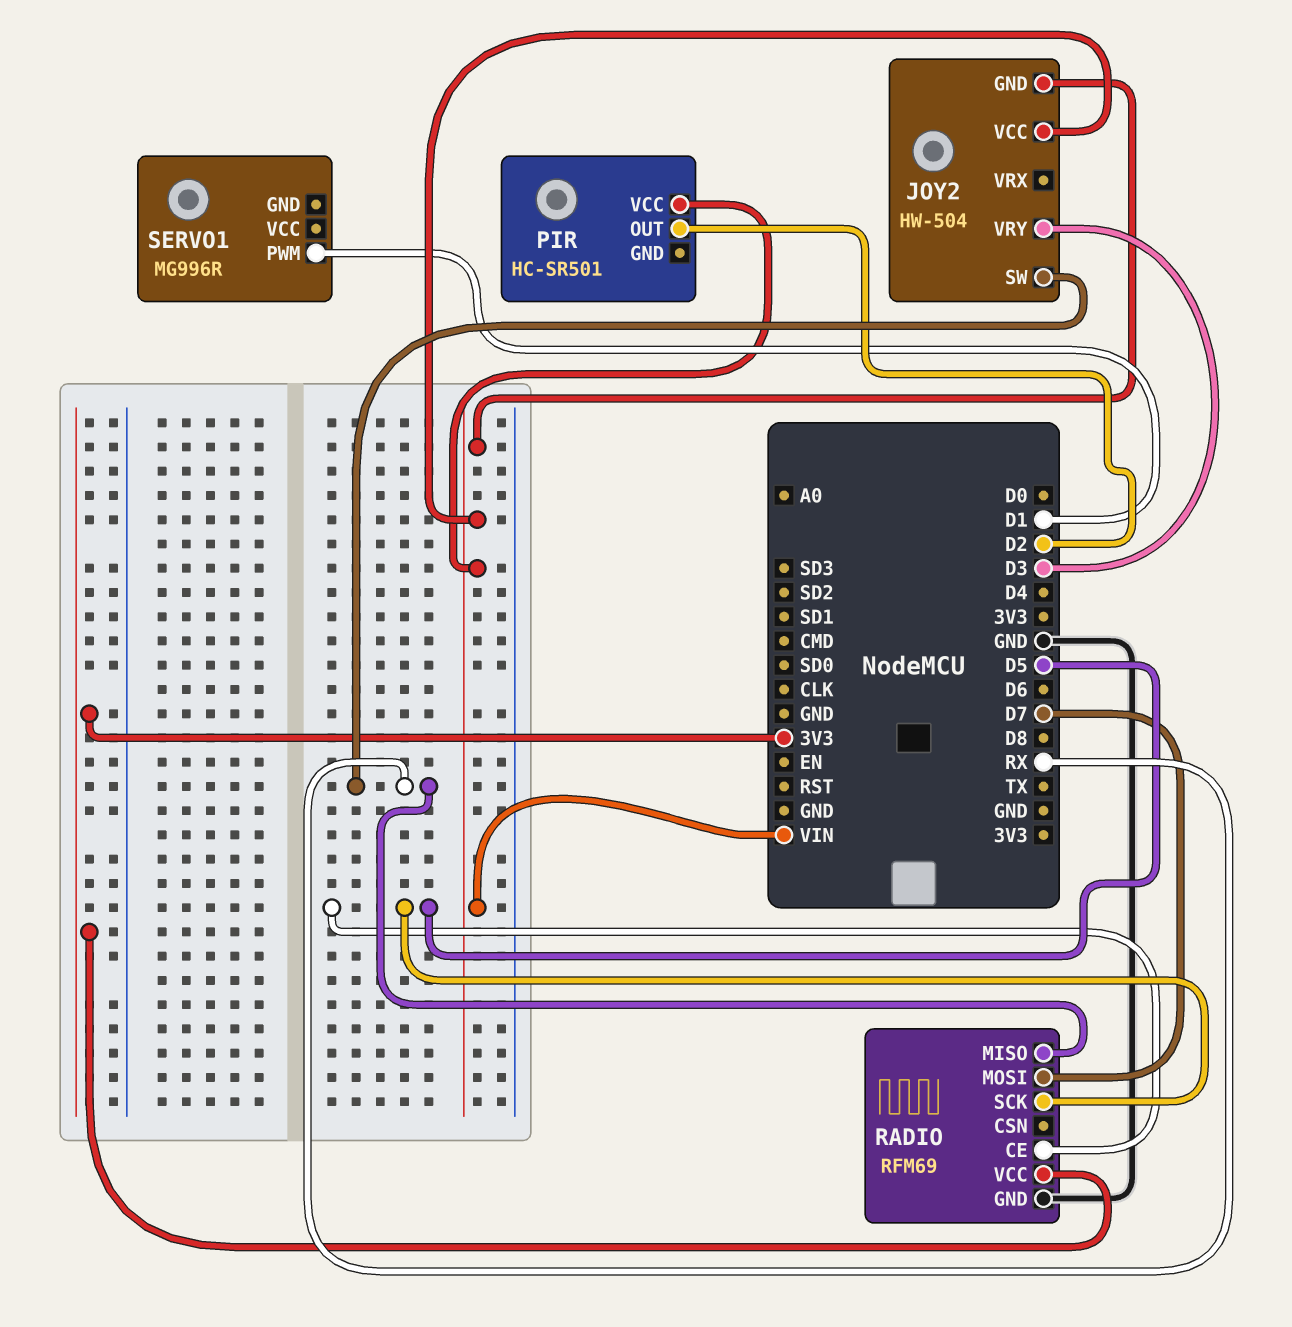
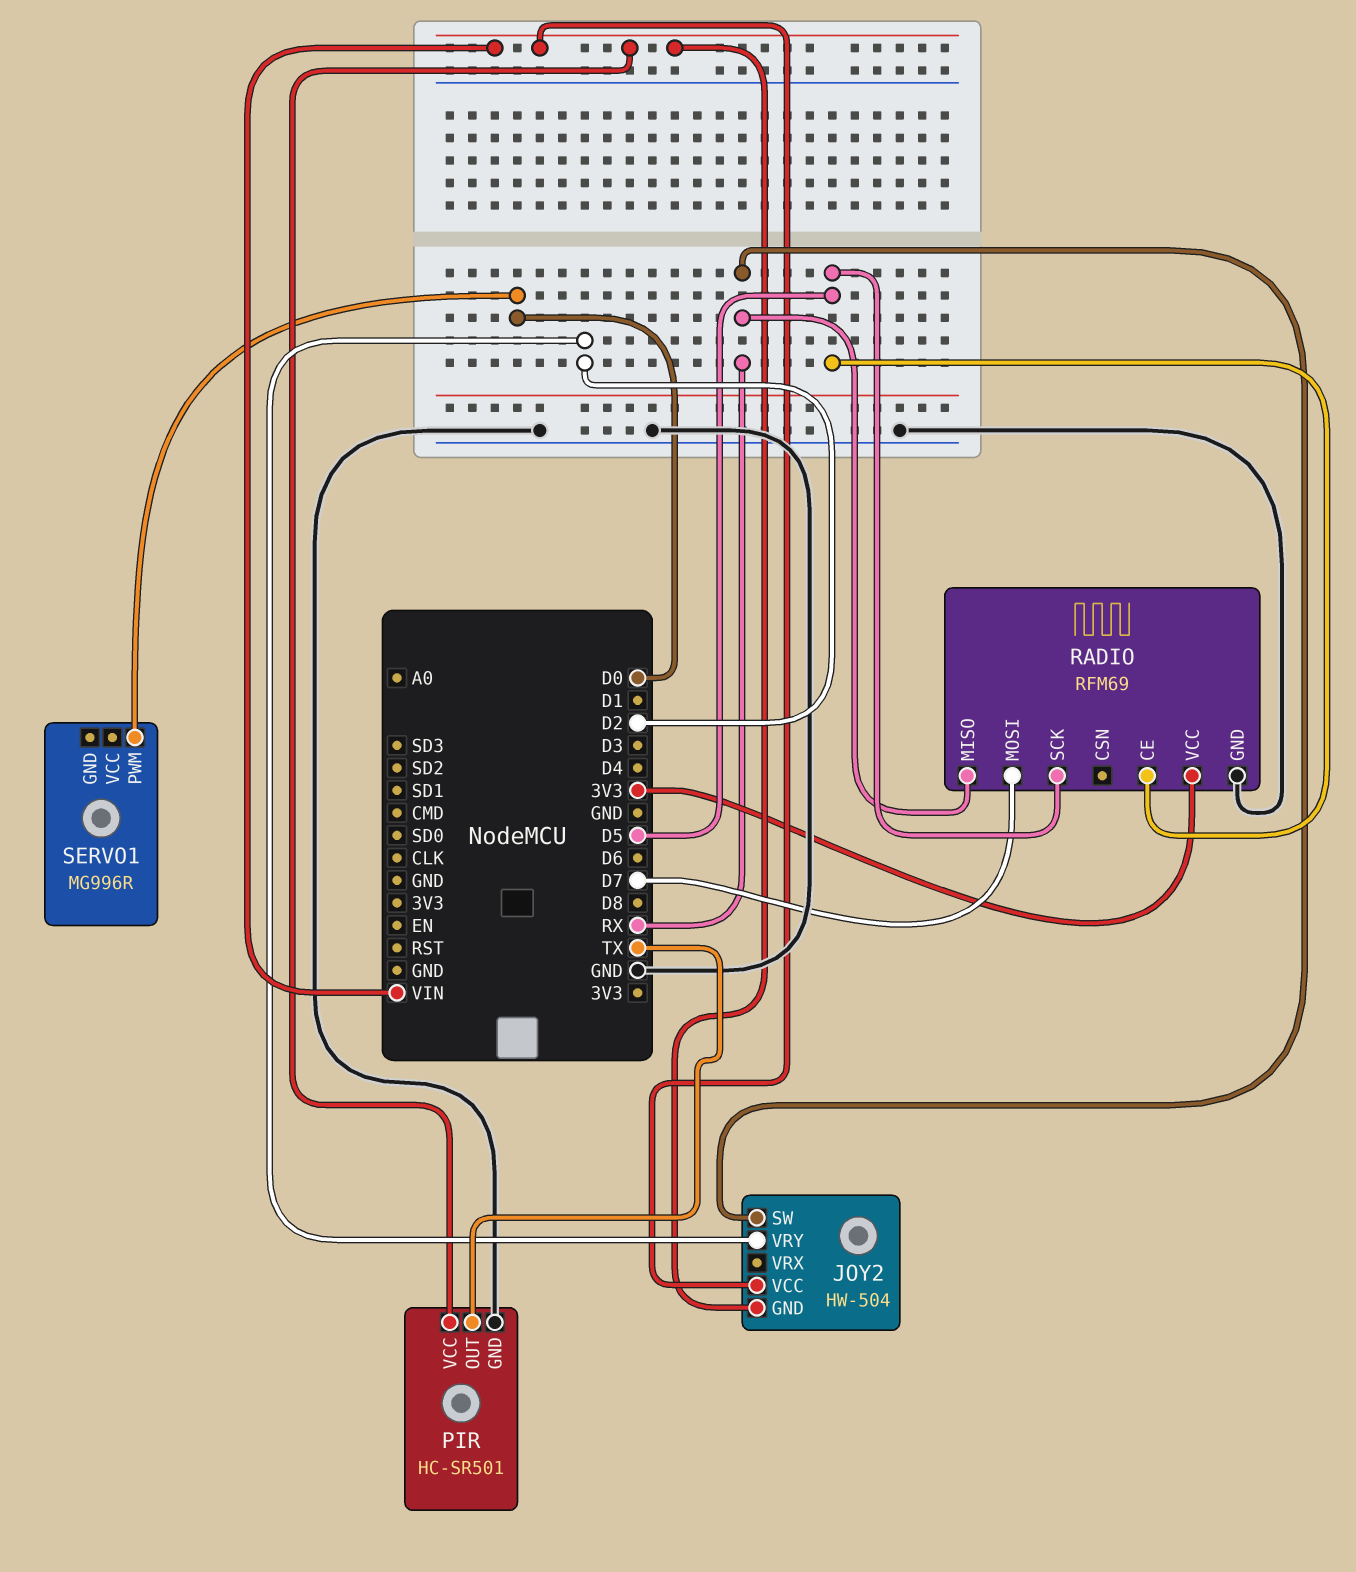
JOY2 pin VRY: D3 -> D2
PIR pin GND: none -> GND
PIR pin OUT: D2 -> TX
SERVO1 pin PWM: D1 -> D0

